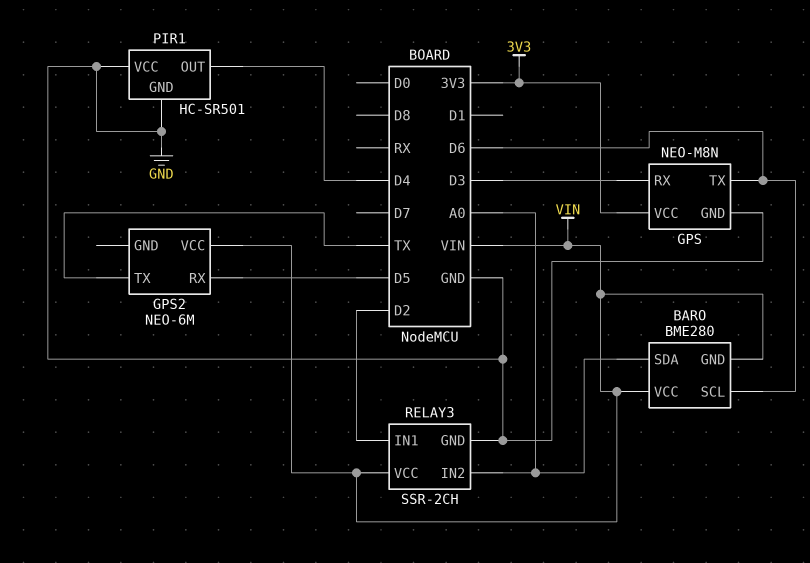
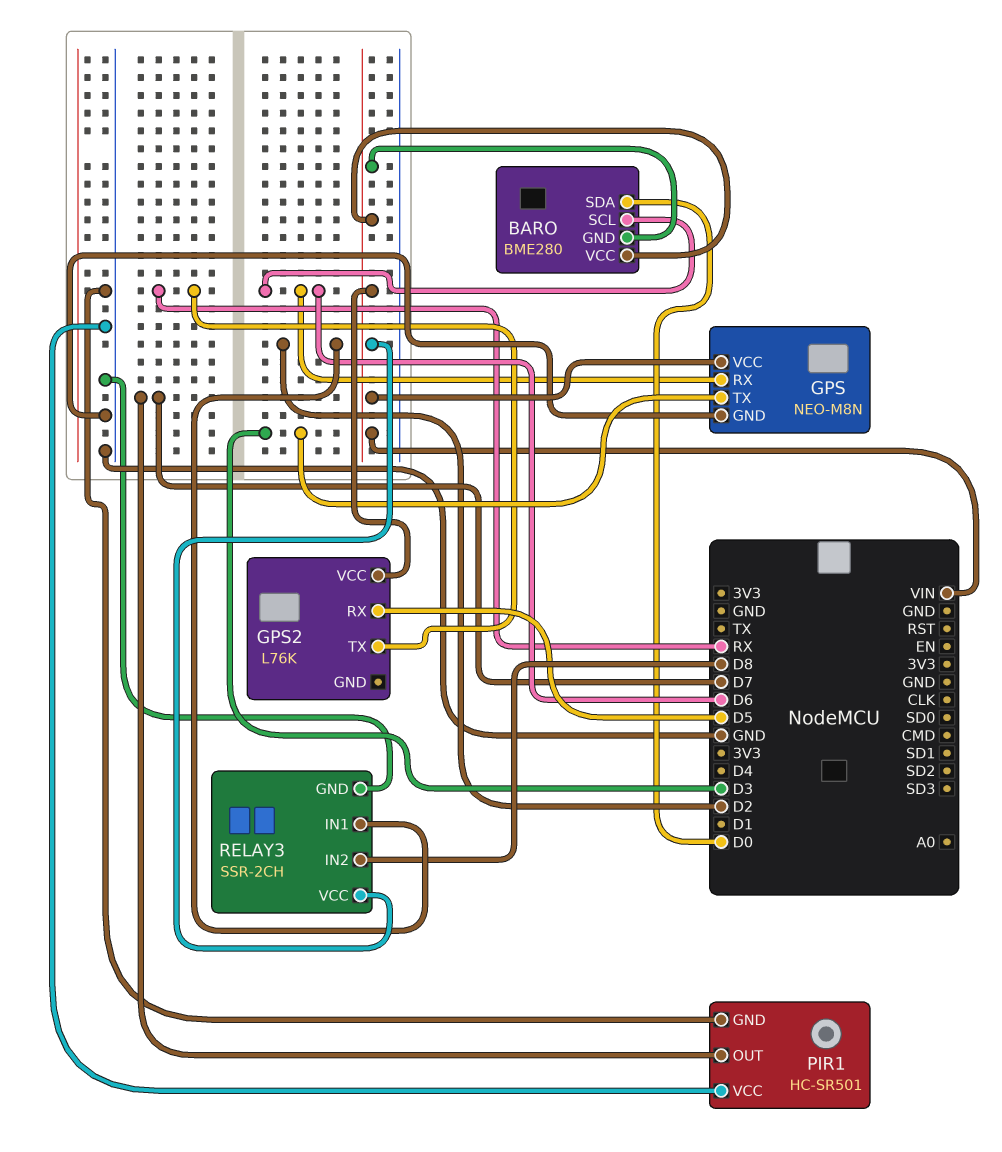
BARO pin SDA: A0 -> D0
GPS pin RX: D3 -> D6
GPS pin TX: D6 -> D3
GPS pin VCC: 3V3 -> VIN
GPS2: NEO-6M -> L76K
GPS2 pin TX: TX -> RX
PIR1 pin OUT: D4 -> D7
RELAY3 pin IN2: A0 -> D8

